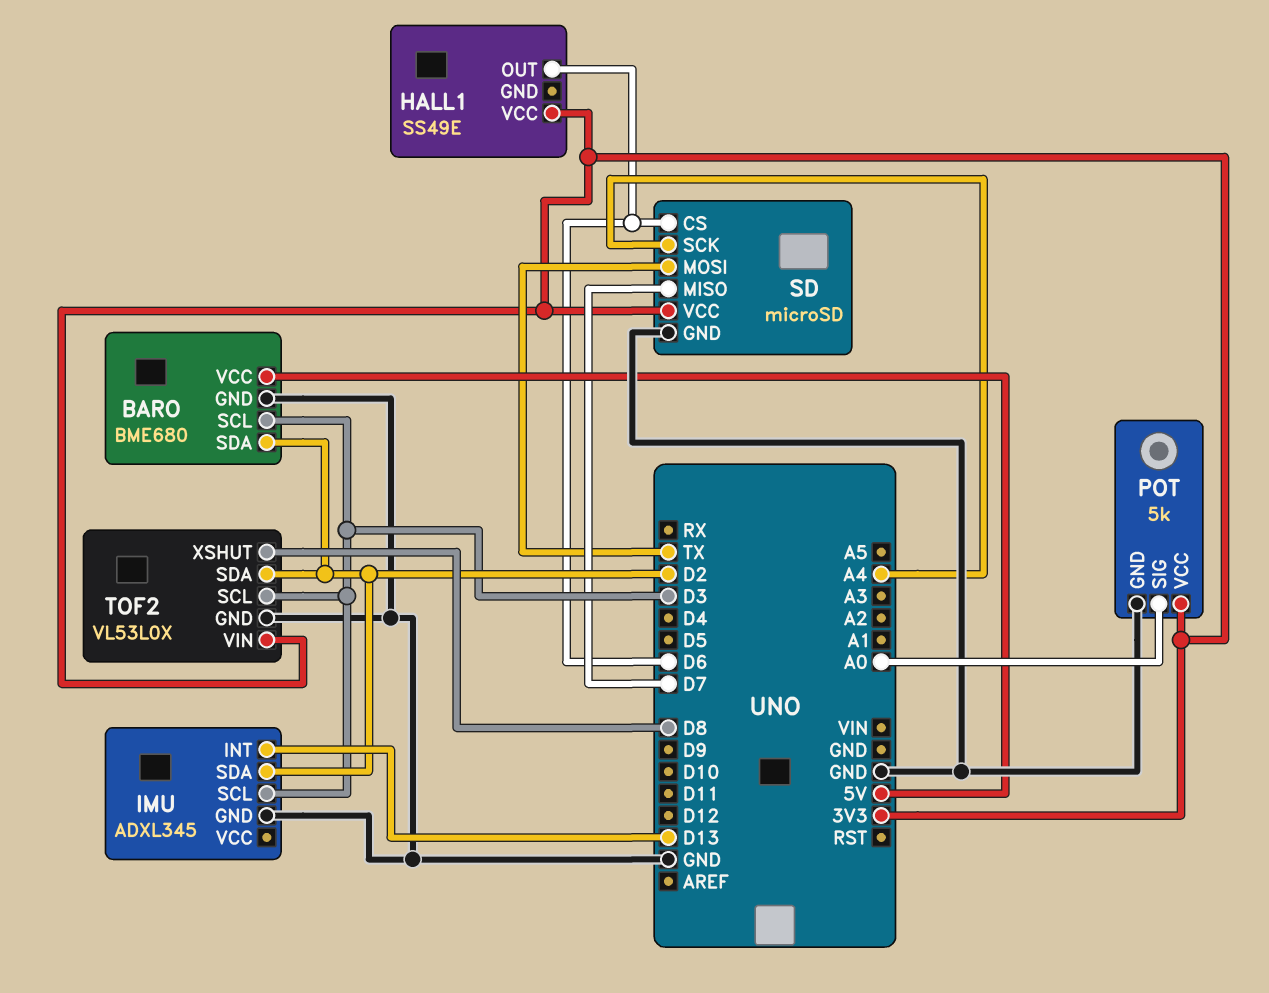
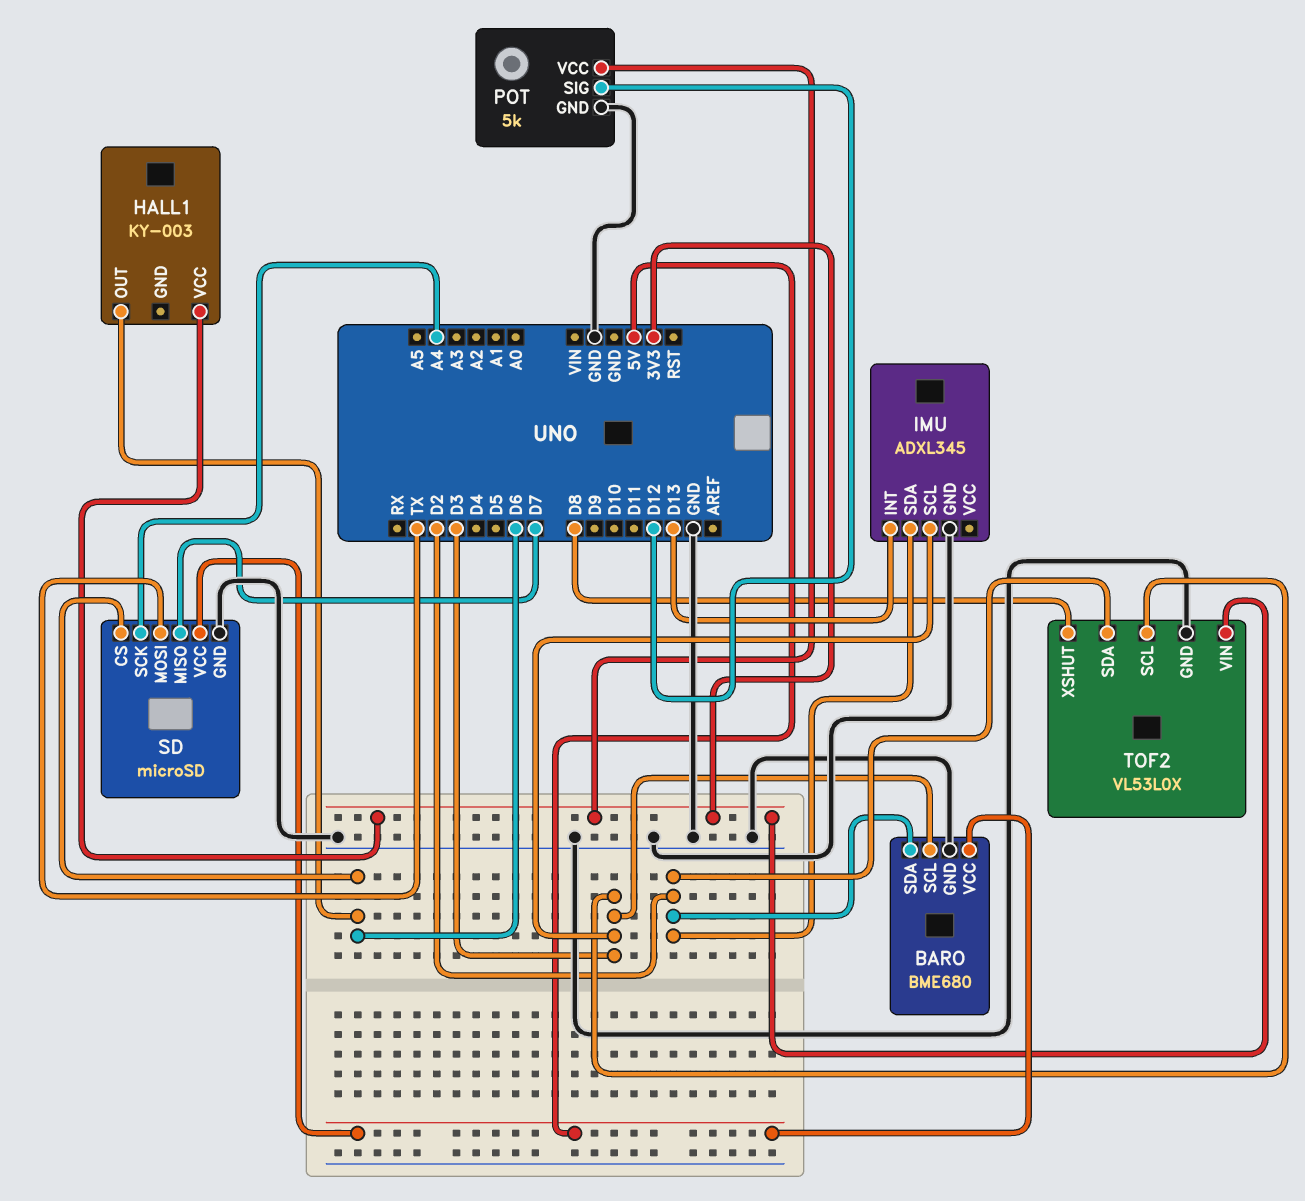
HALL1: SS49E -> KY-003
POT pin SIG: A0 -> D12
SD pin VCC: 3V3 -> 5V

